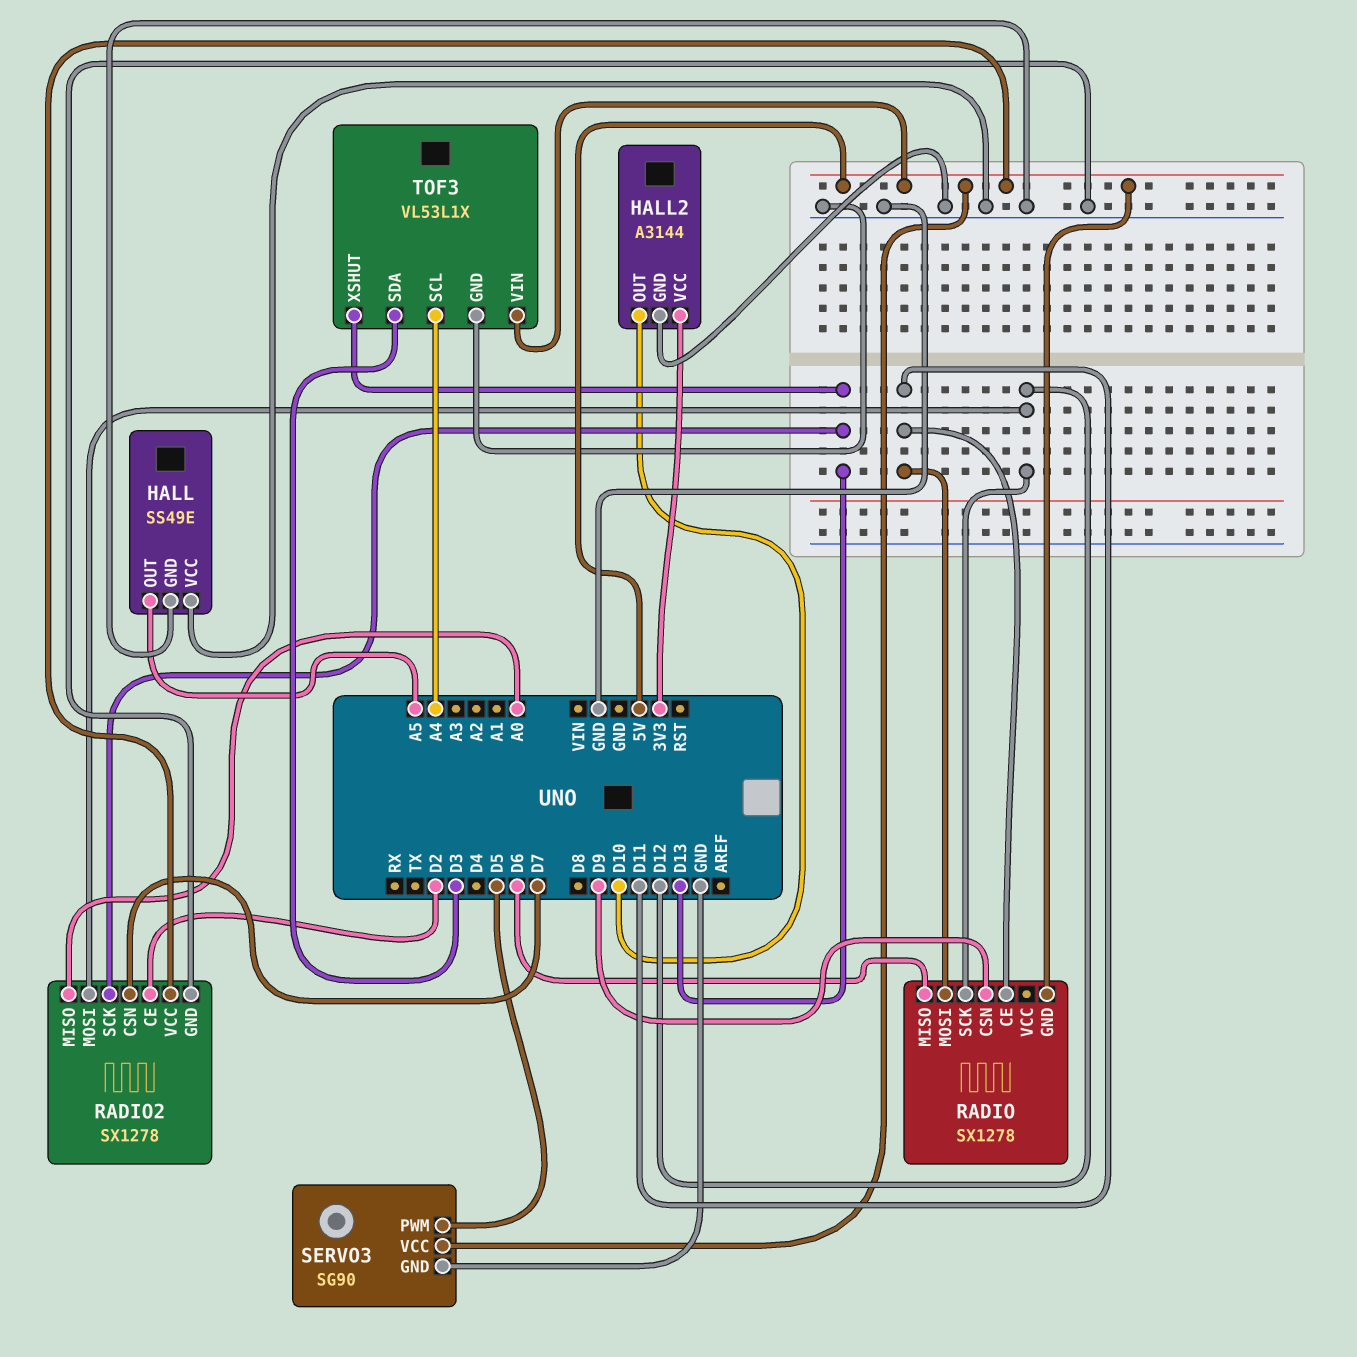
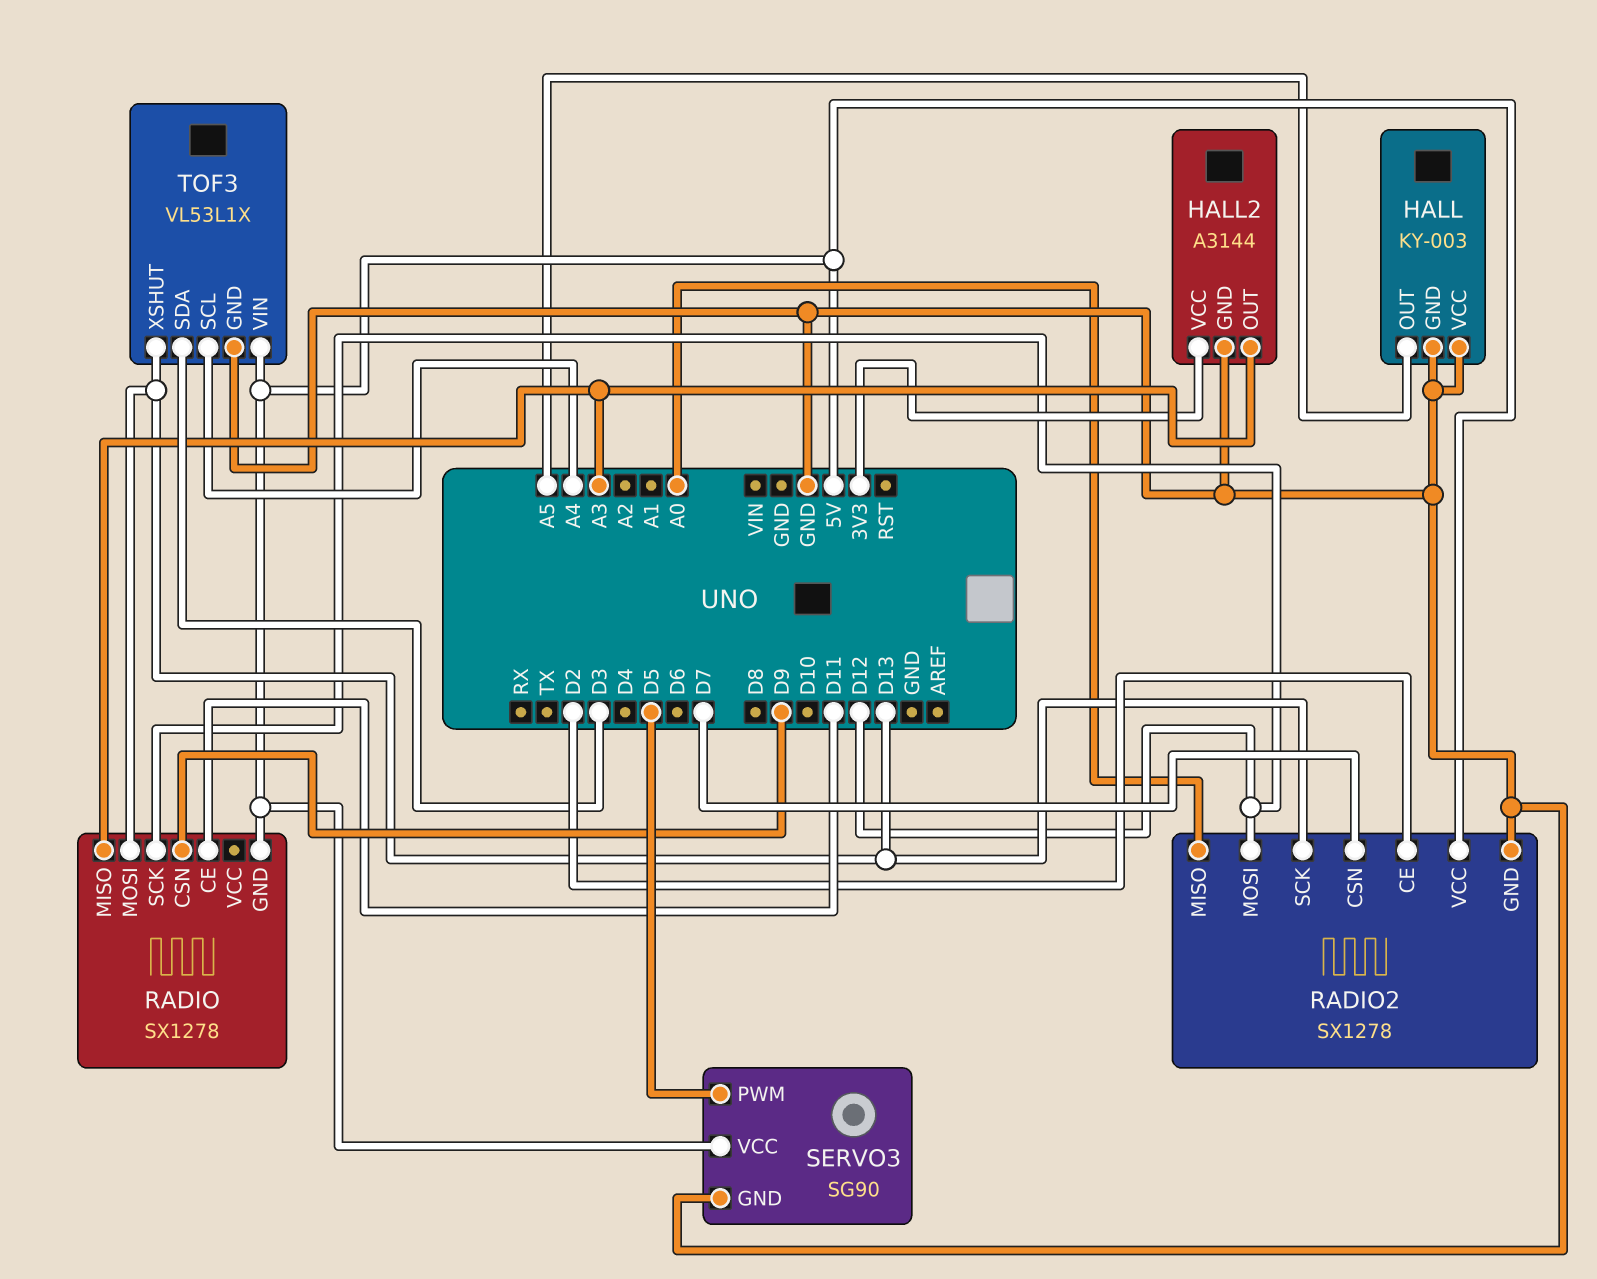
HALL: SS49E -> KY-003
HALL2 pin OUT: D10 -> A3
RADIO pin MISO: D6 -> A3
RADIO pin MOSI: D11 -> D13

